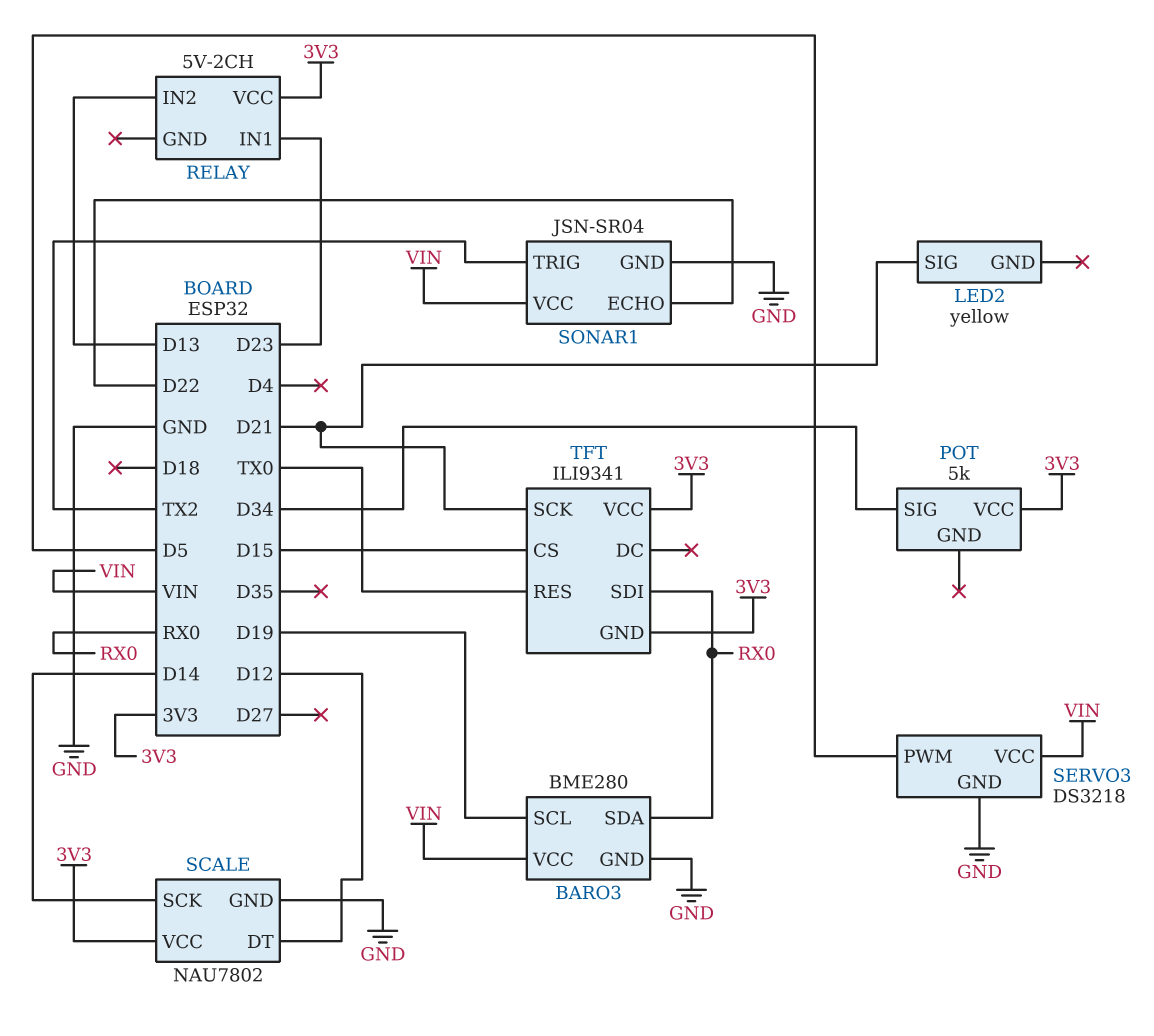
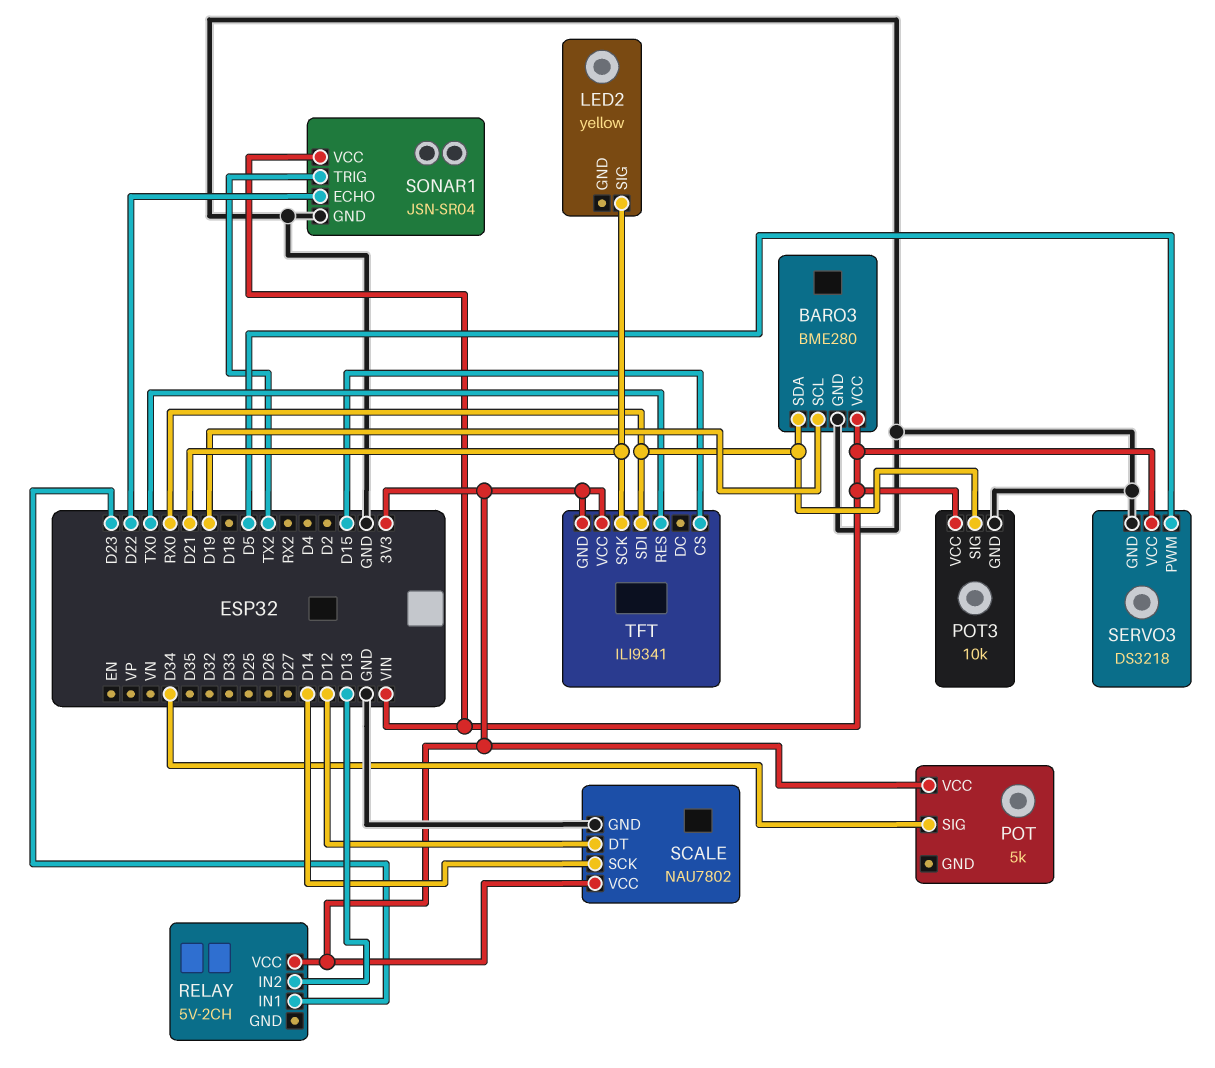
POT3: none -> 10k
POT3 pin GND: none -> GND
POT3 pin SIG: none -> RX0
POT3 pin VCC: none -> VIN

